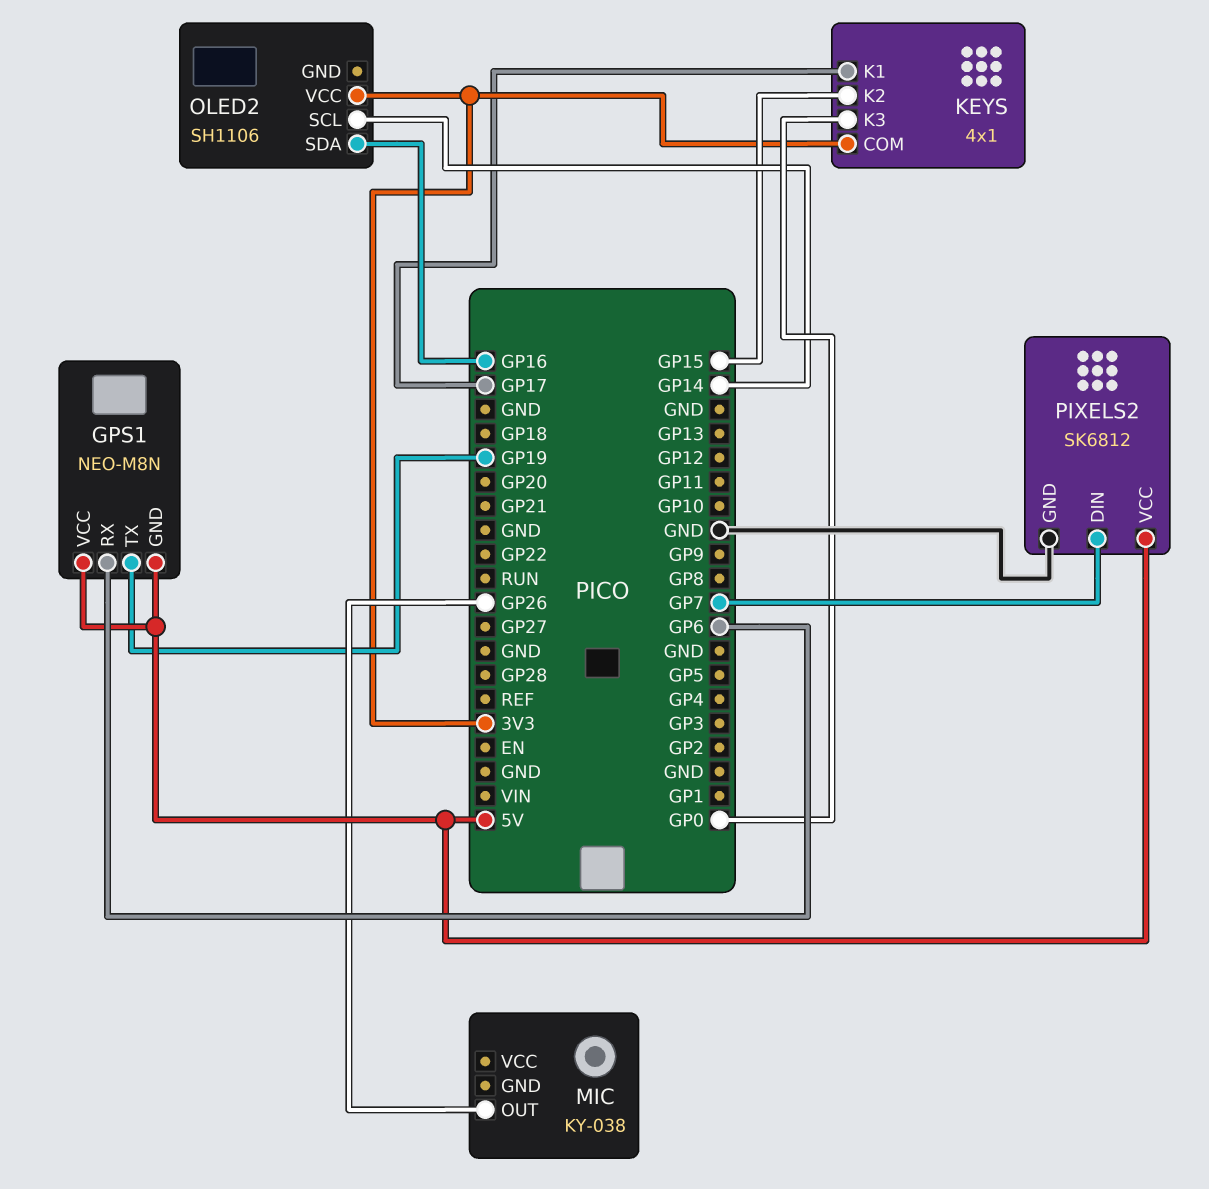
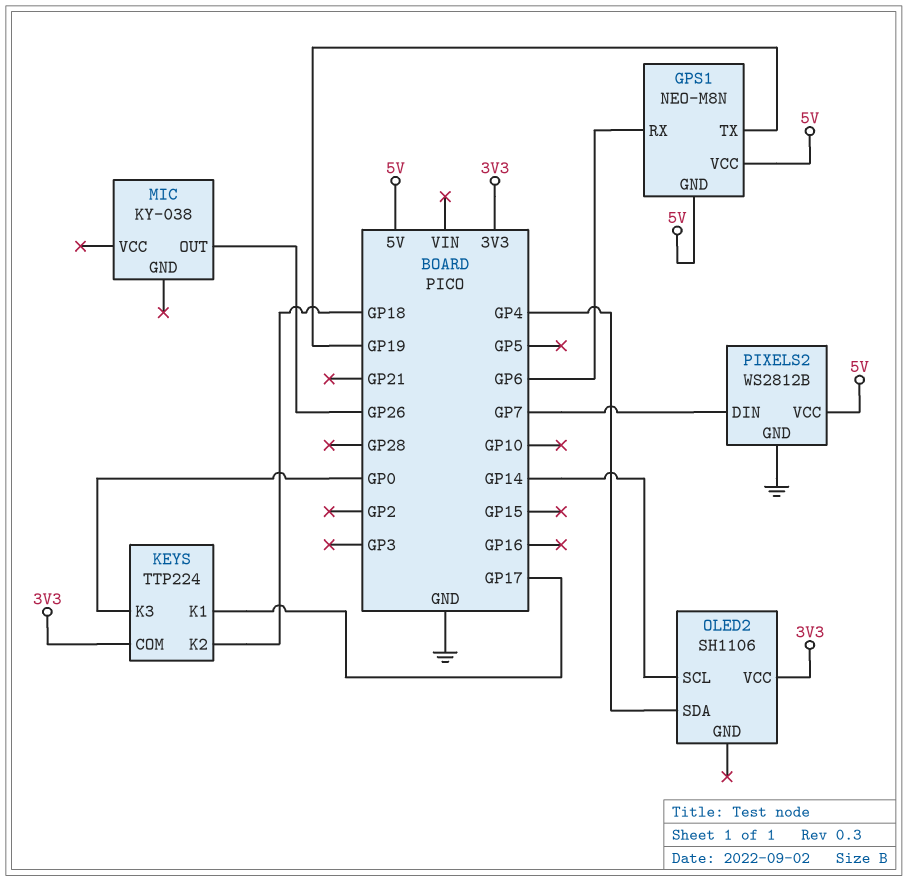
KEYS: 4x1 -> TTP224
KEYS pin K2: GP15 -> GP18
OLED2 pin SDA: GP16 -> GP4
PIXELS2: SK6812 -> WS2812B

